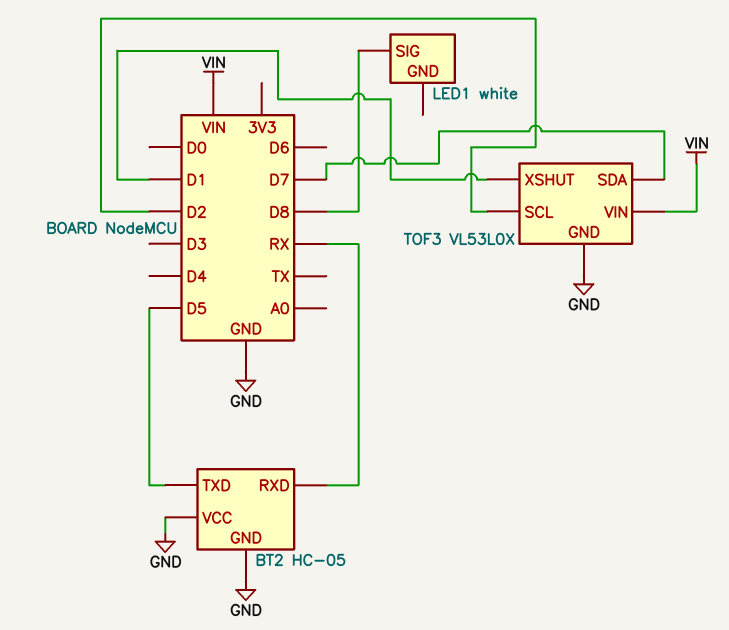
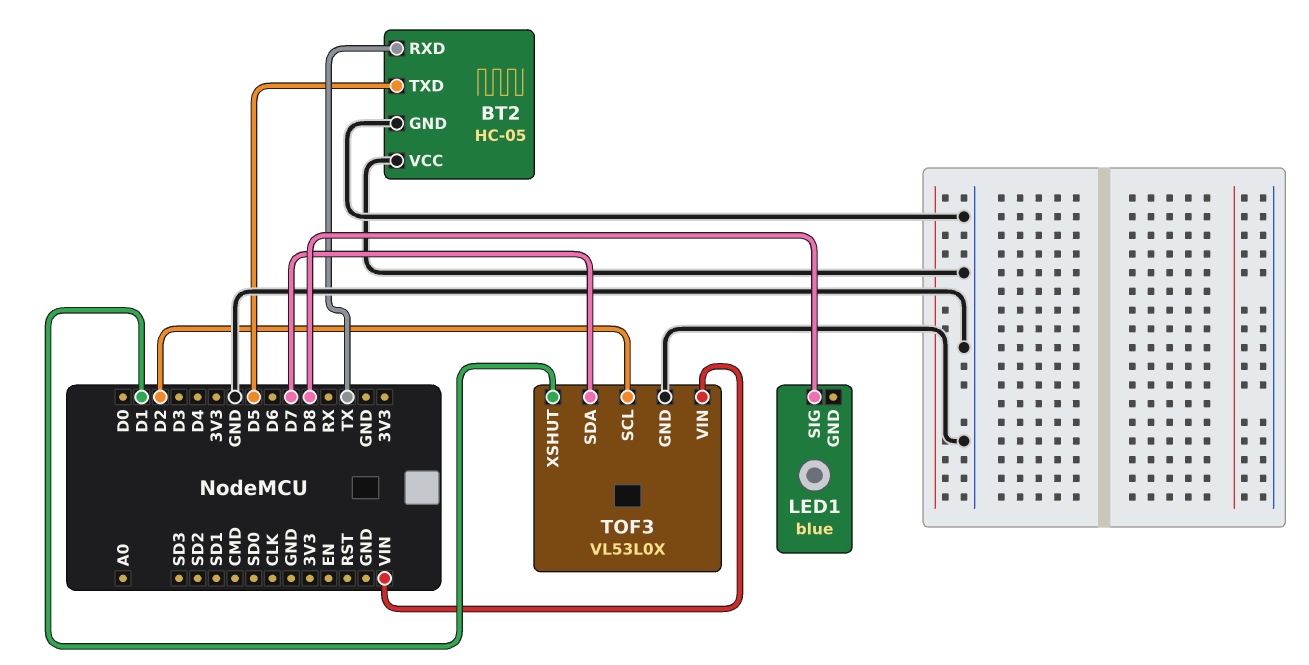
BT2 pin RXD: RX -> TX
LED1: white -> blue

